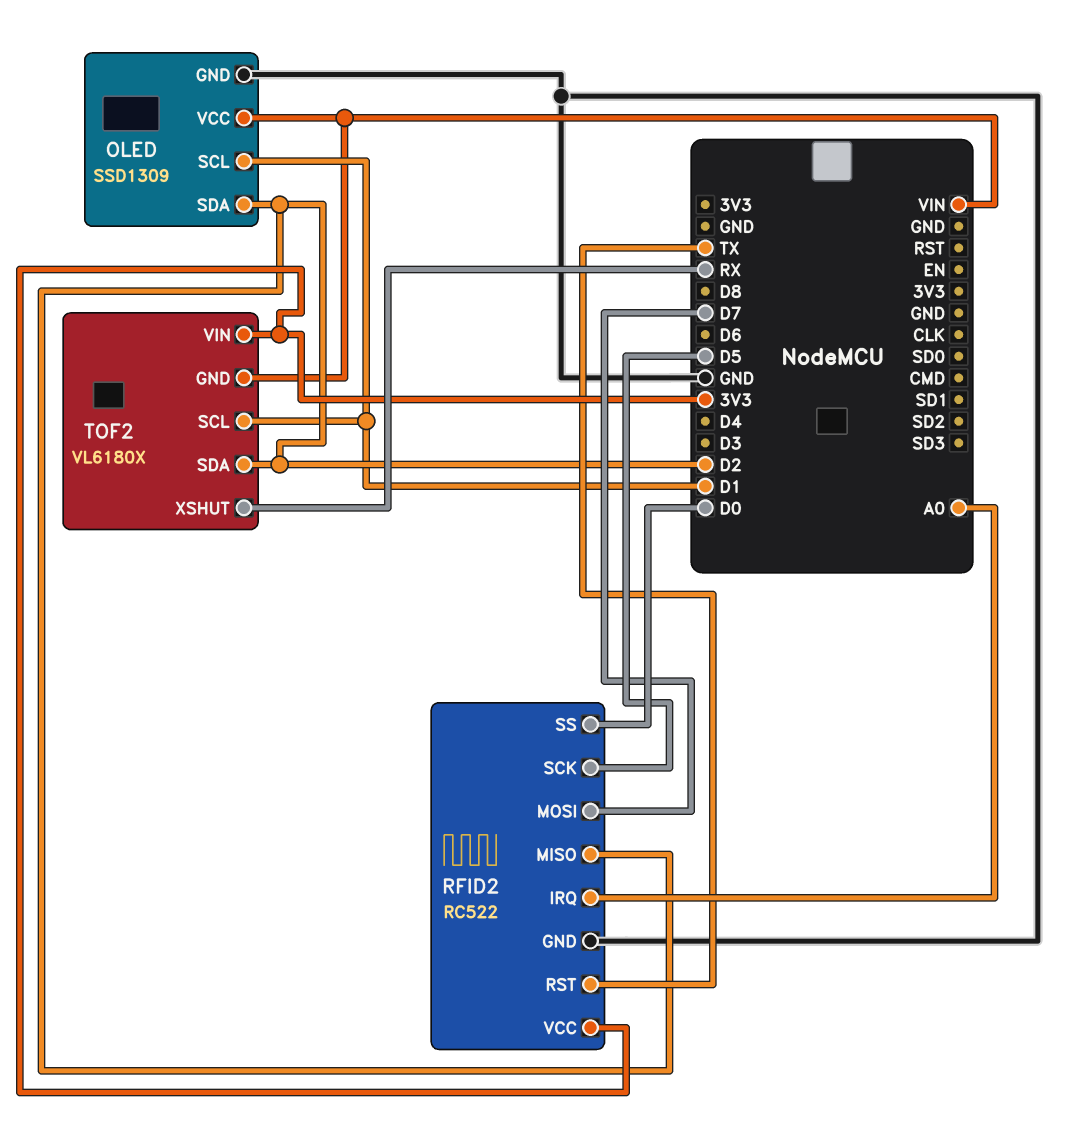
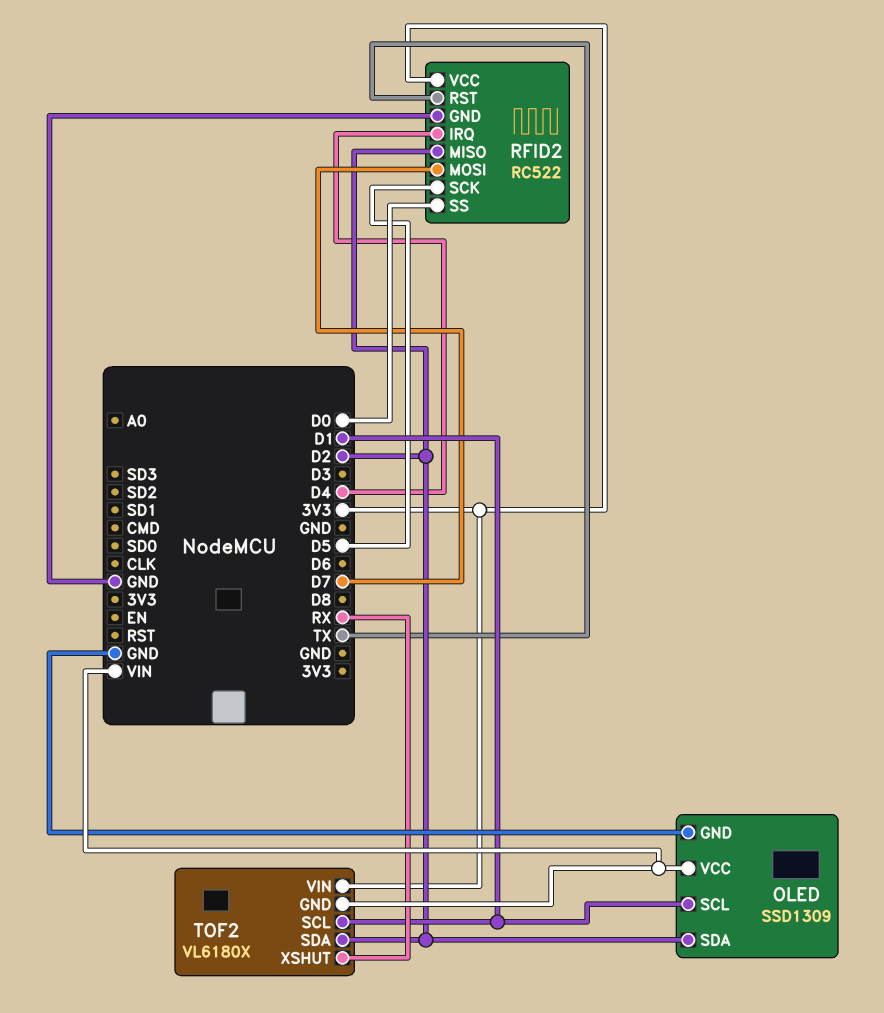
RFID2 pin IRQ: A0 -> D4

